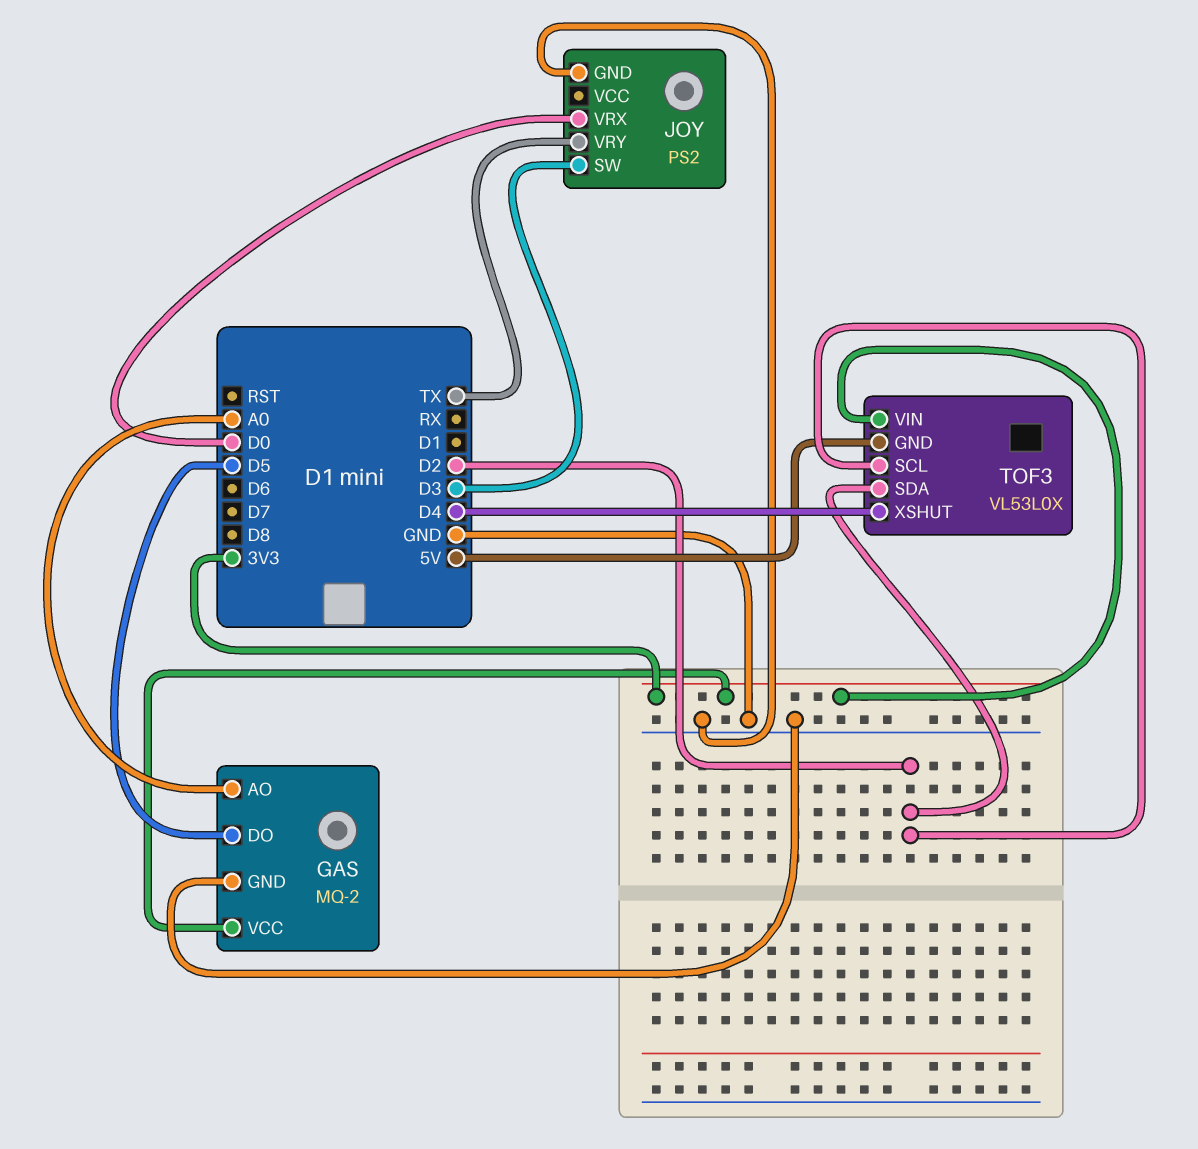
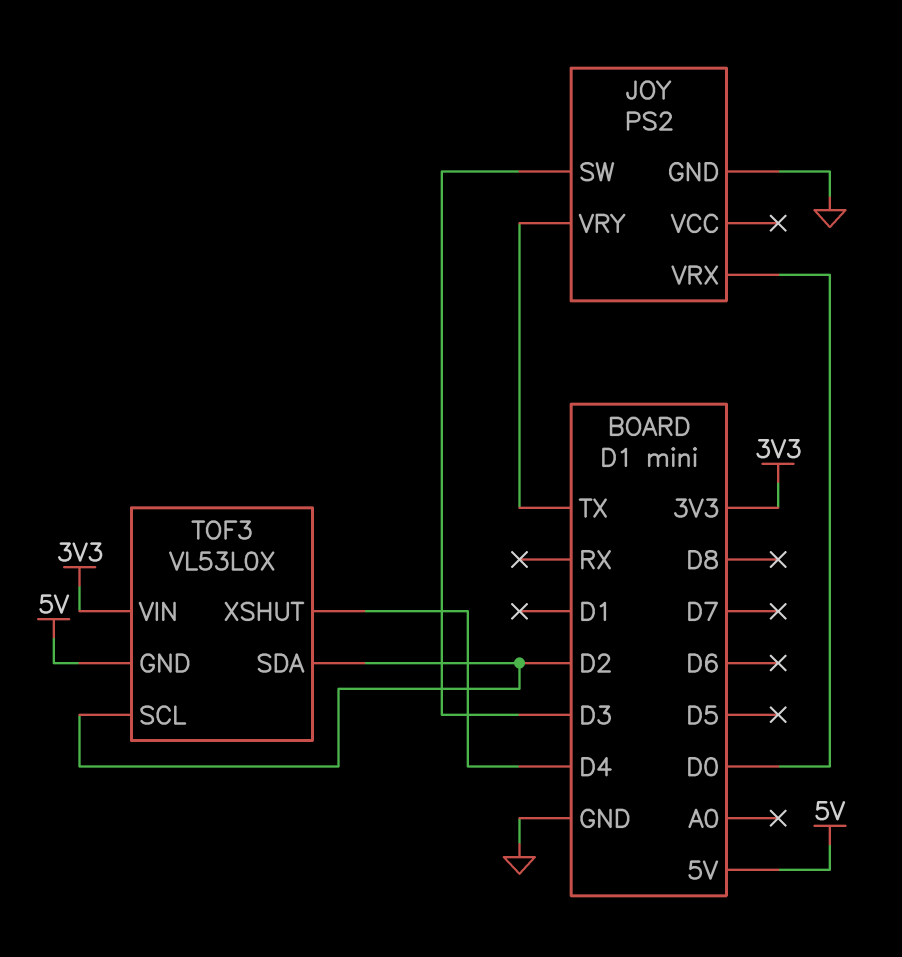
GAS: MQ-2 -> none
GAS pin AO: A0 -> none
GAS pin DO: D5 -> none
GAS pin GND: GND -> none
GAS pin VCC: 3V3 -> none

